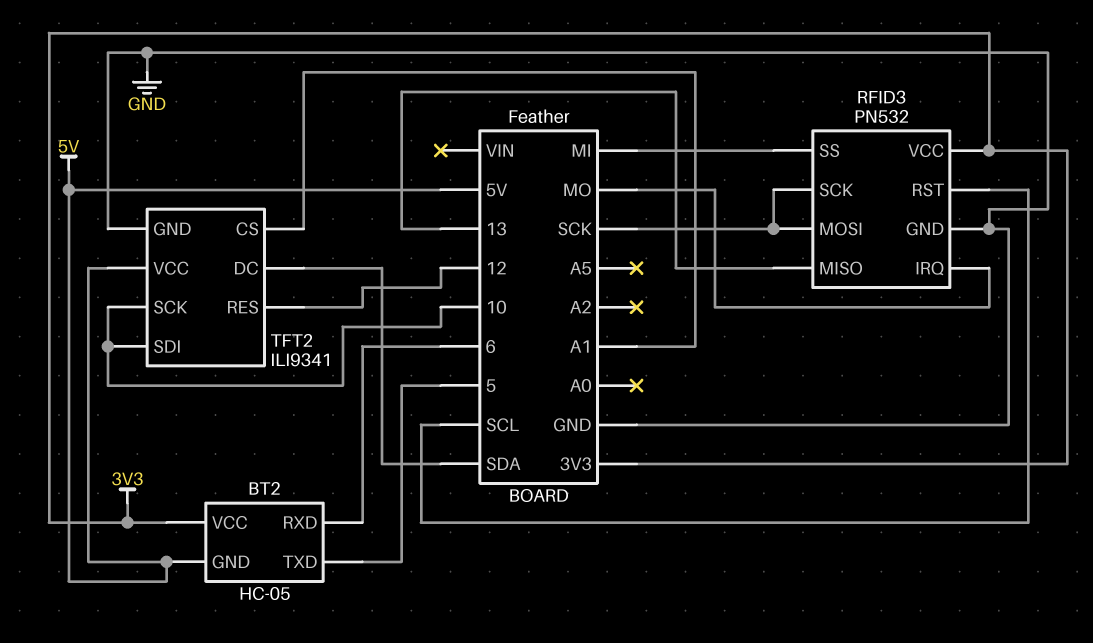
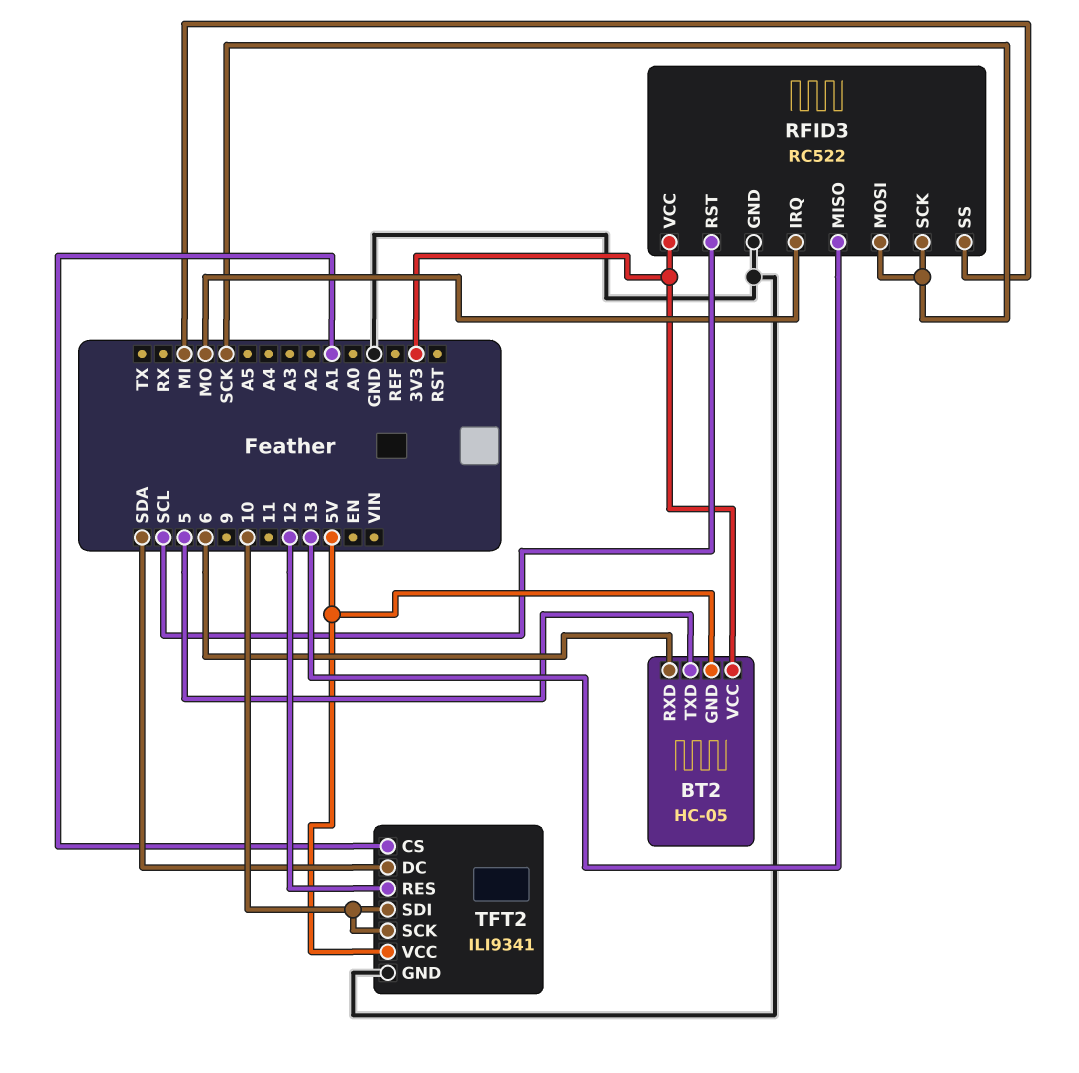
RFID3: PN532 -> RC522

